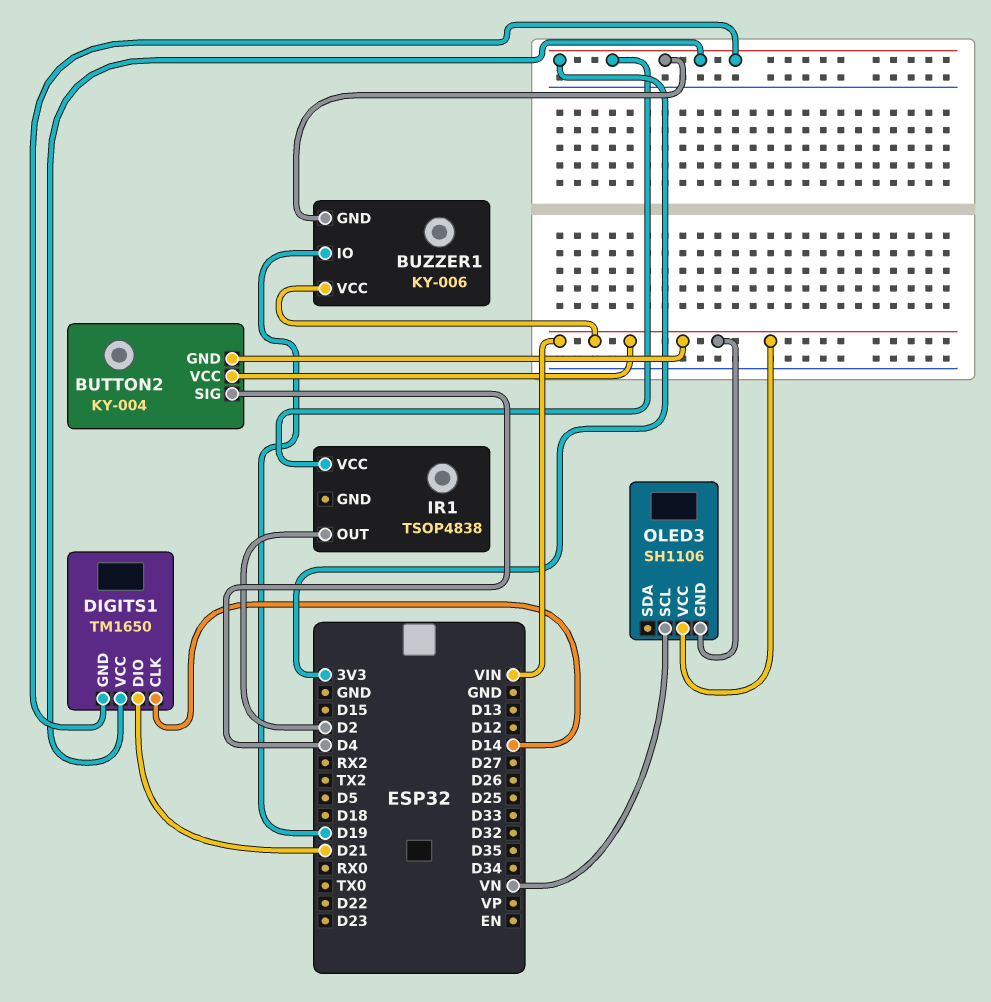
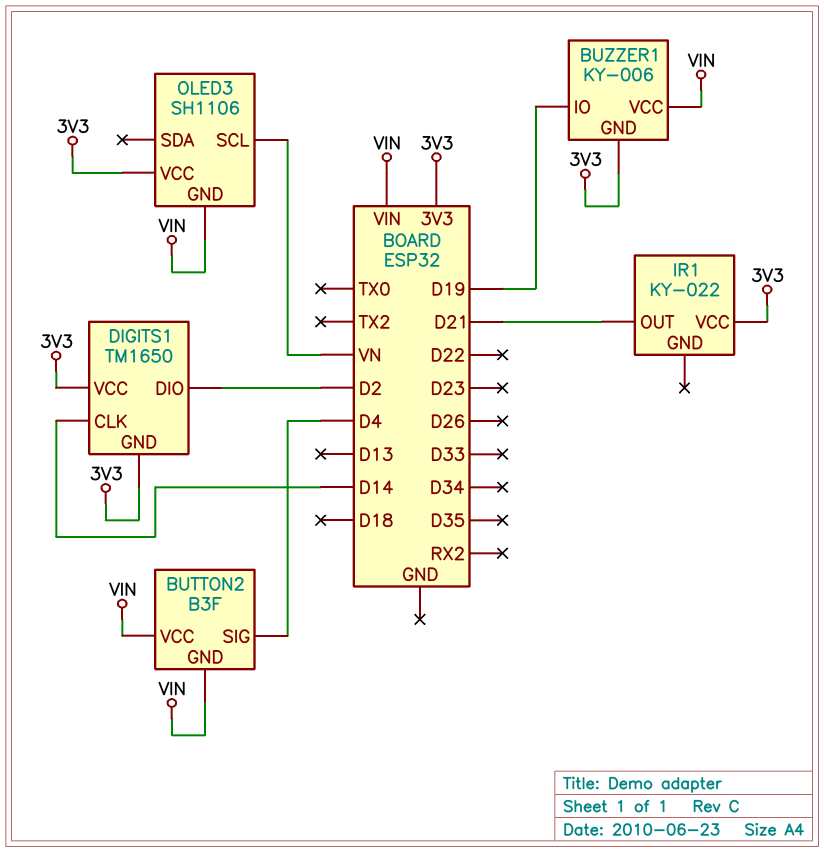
BUTTON2: KY-004 -> B3F
DIGITS1 pin DIO: D21 -> D2
IR1: TSOP4838 -> KY-022
IR1 pin OUT: D2 -> D21
OLED3 pin VCC: VIN -> 3V3

